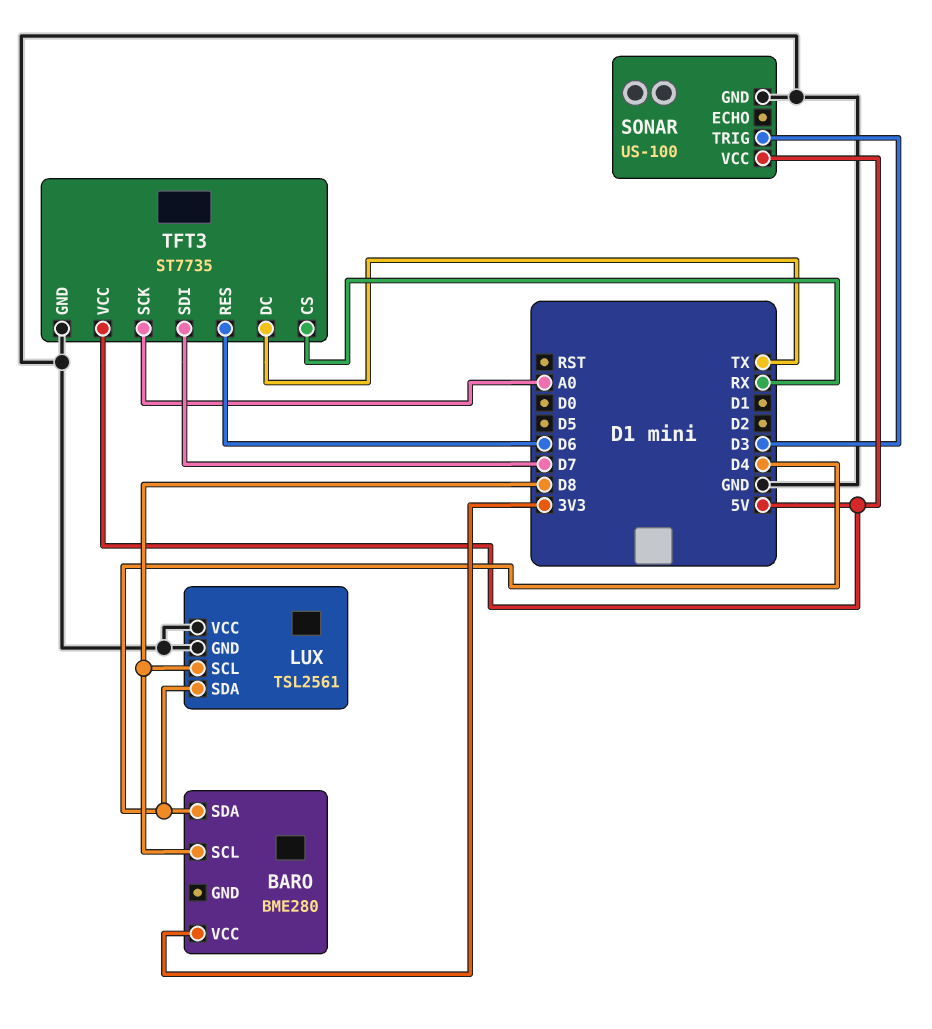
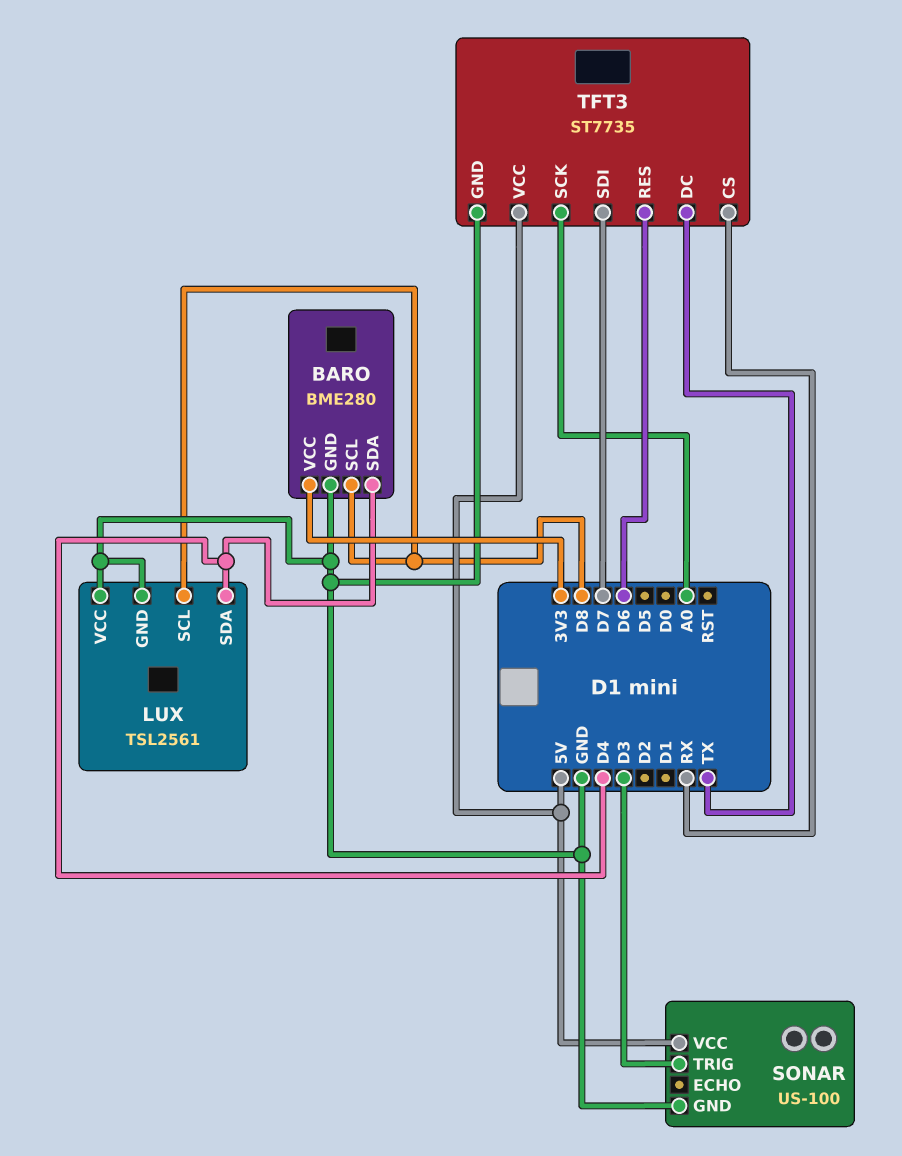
BARO pin GND: none -> GND

